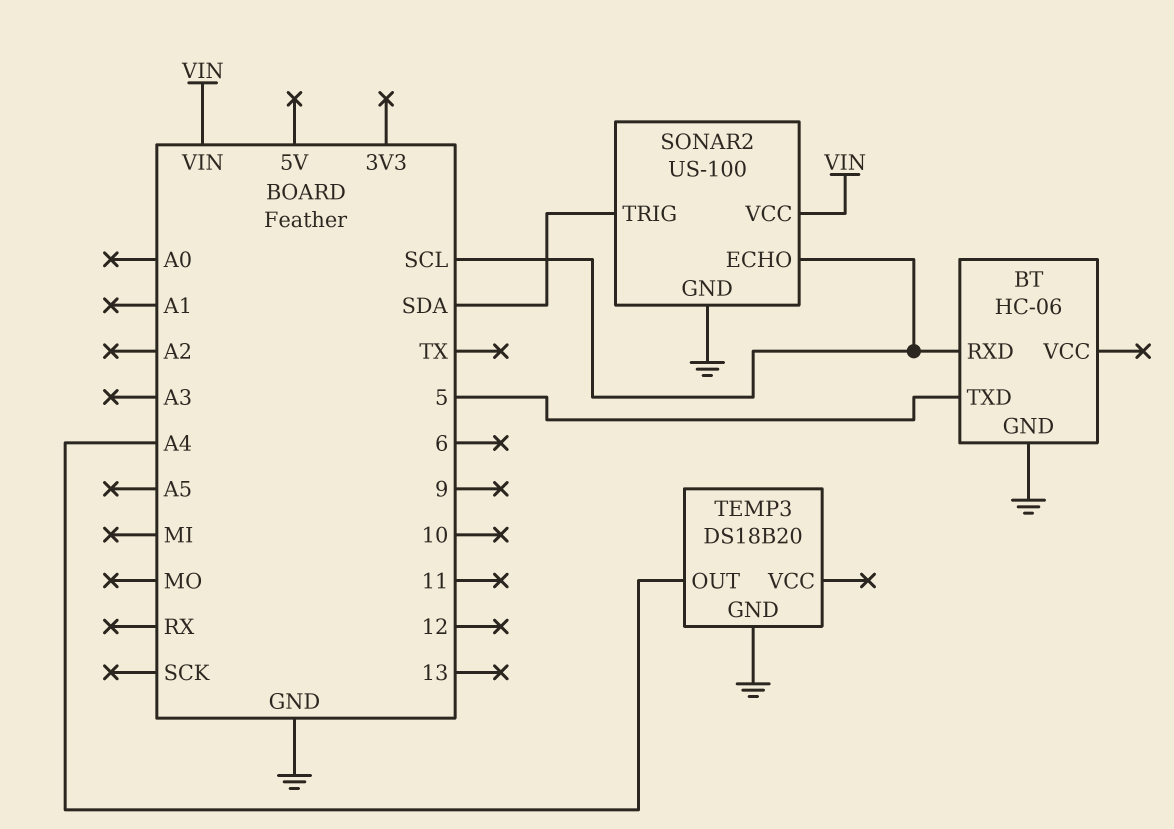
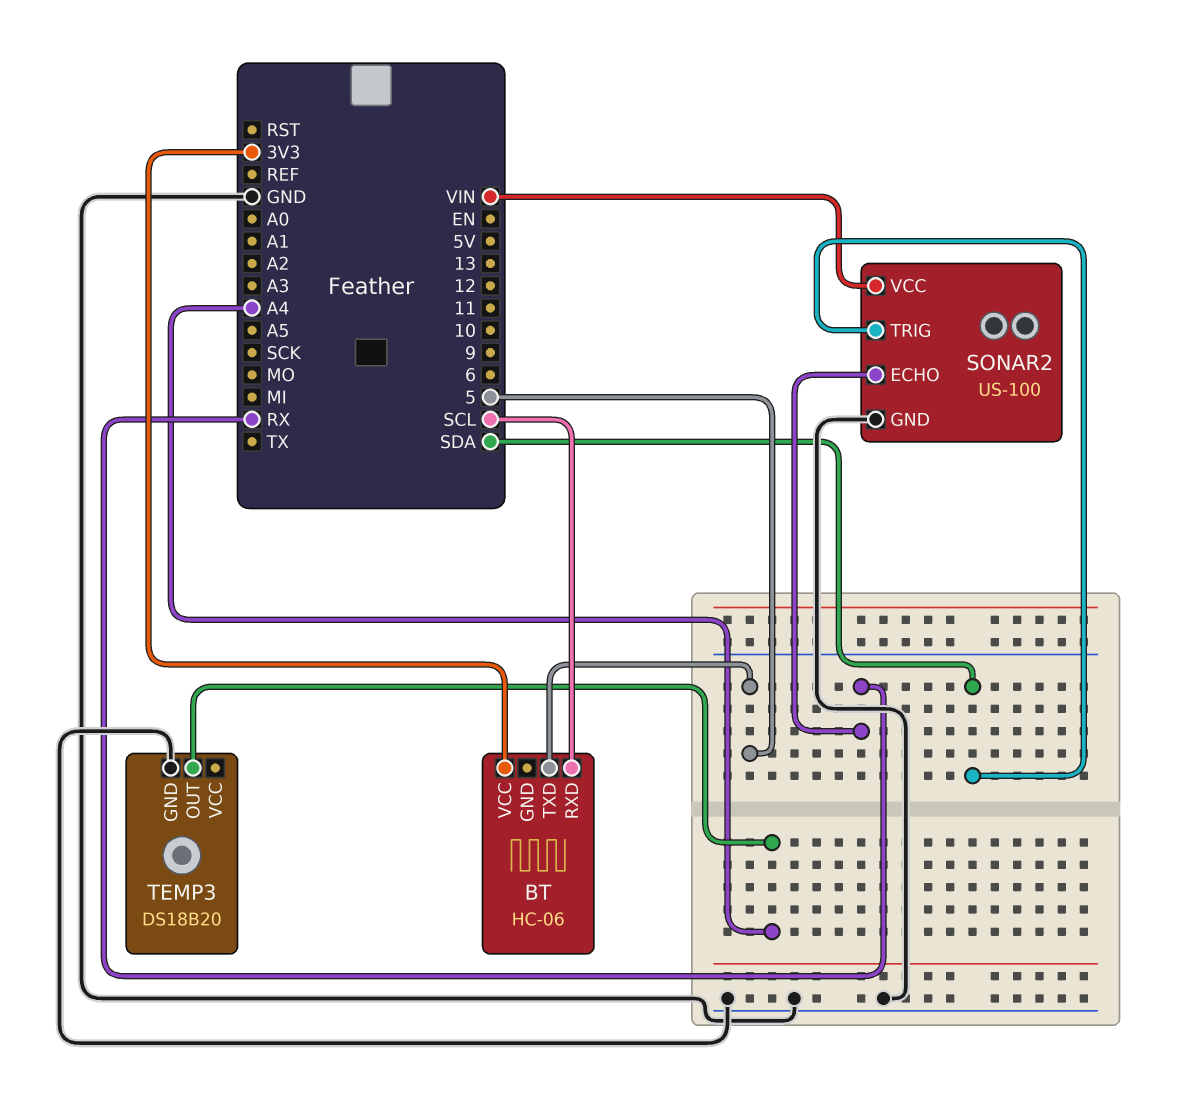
BT pin GND: GND -> none
BT pin VCC: none -> 3V3
SONAR2 pin ECHO: SCL -> RX

